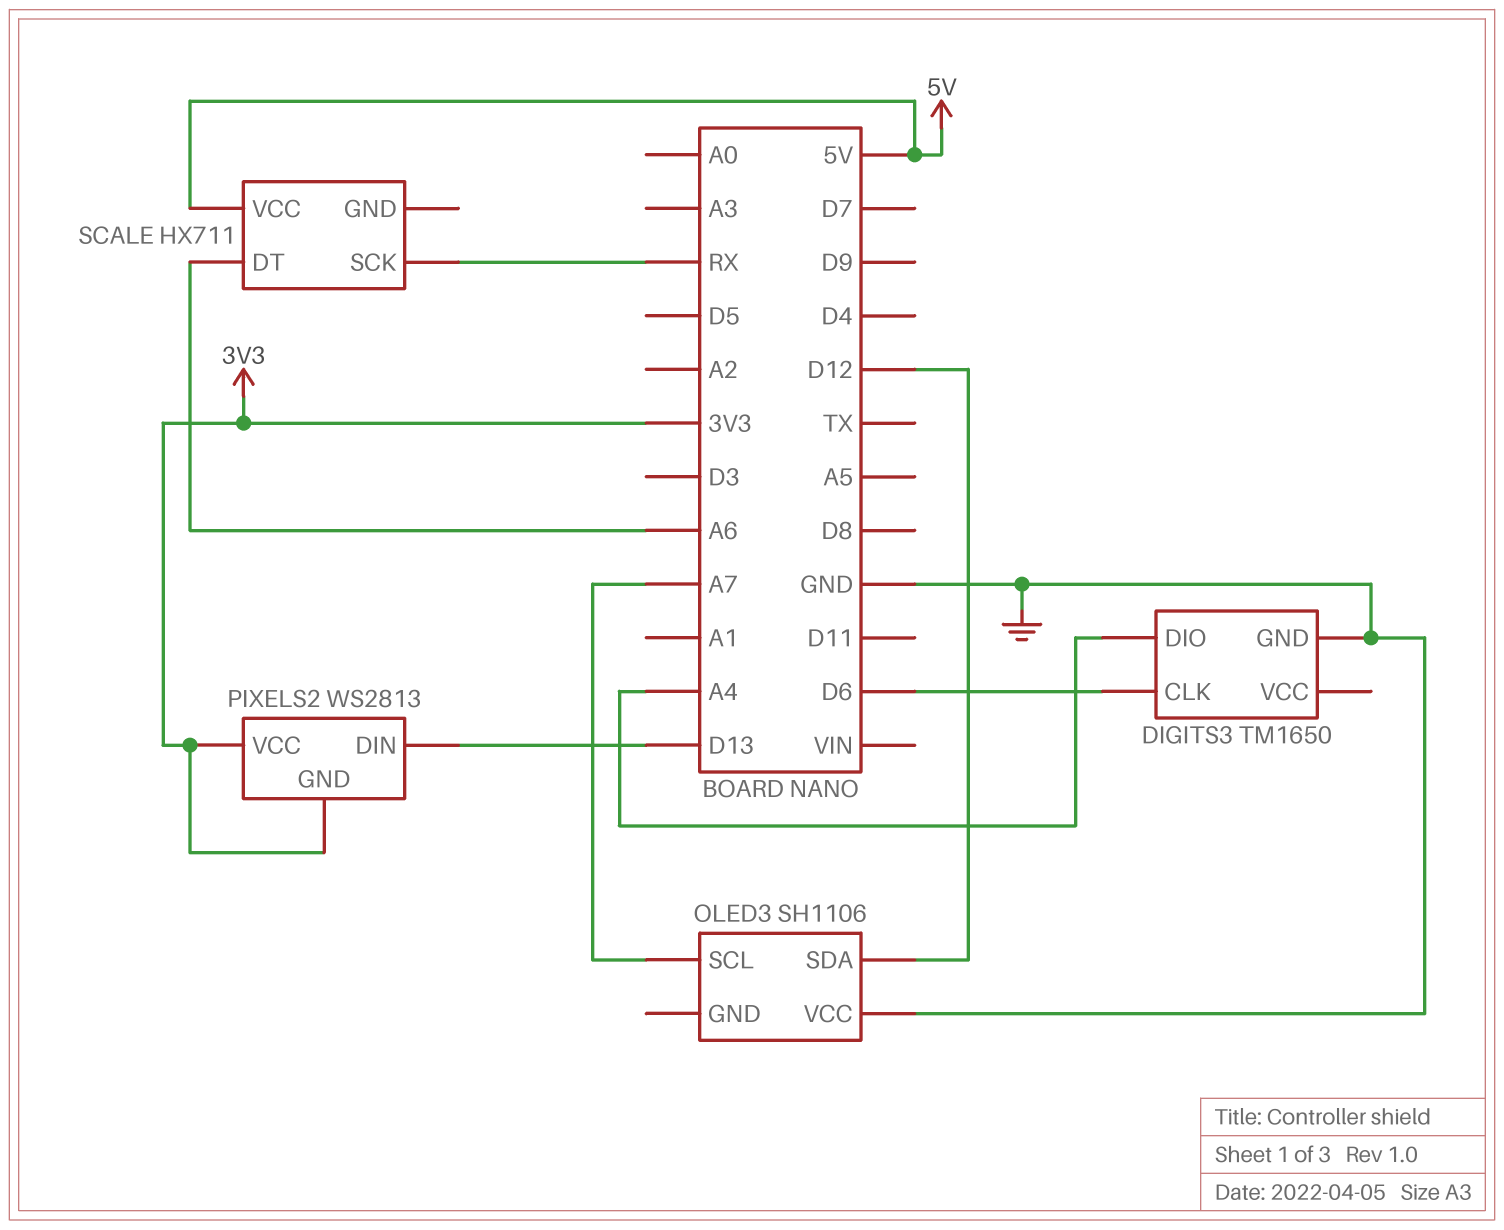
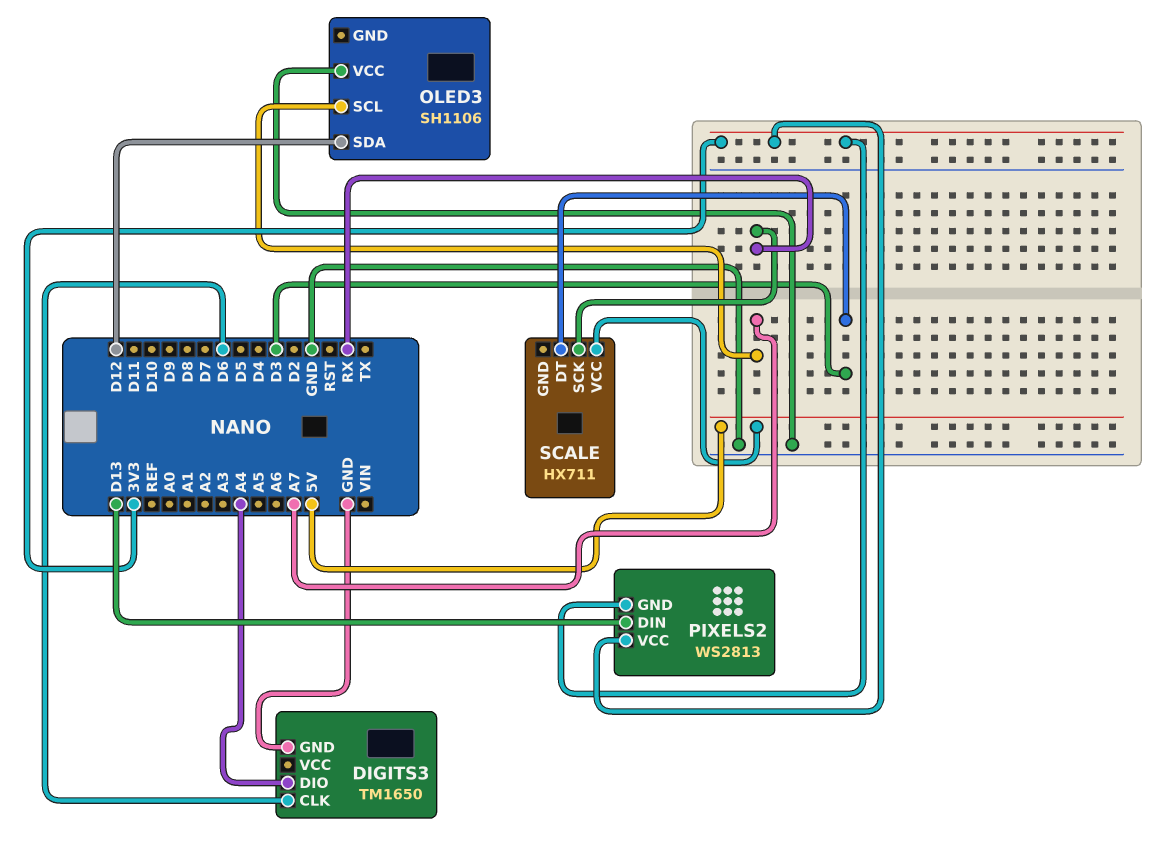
SCALE pin DT: A6 -> D3

